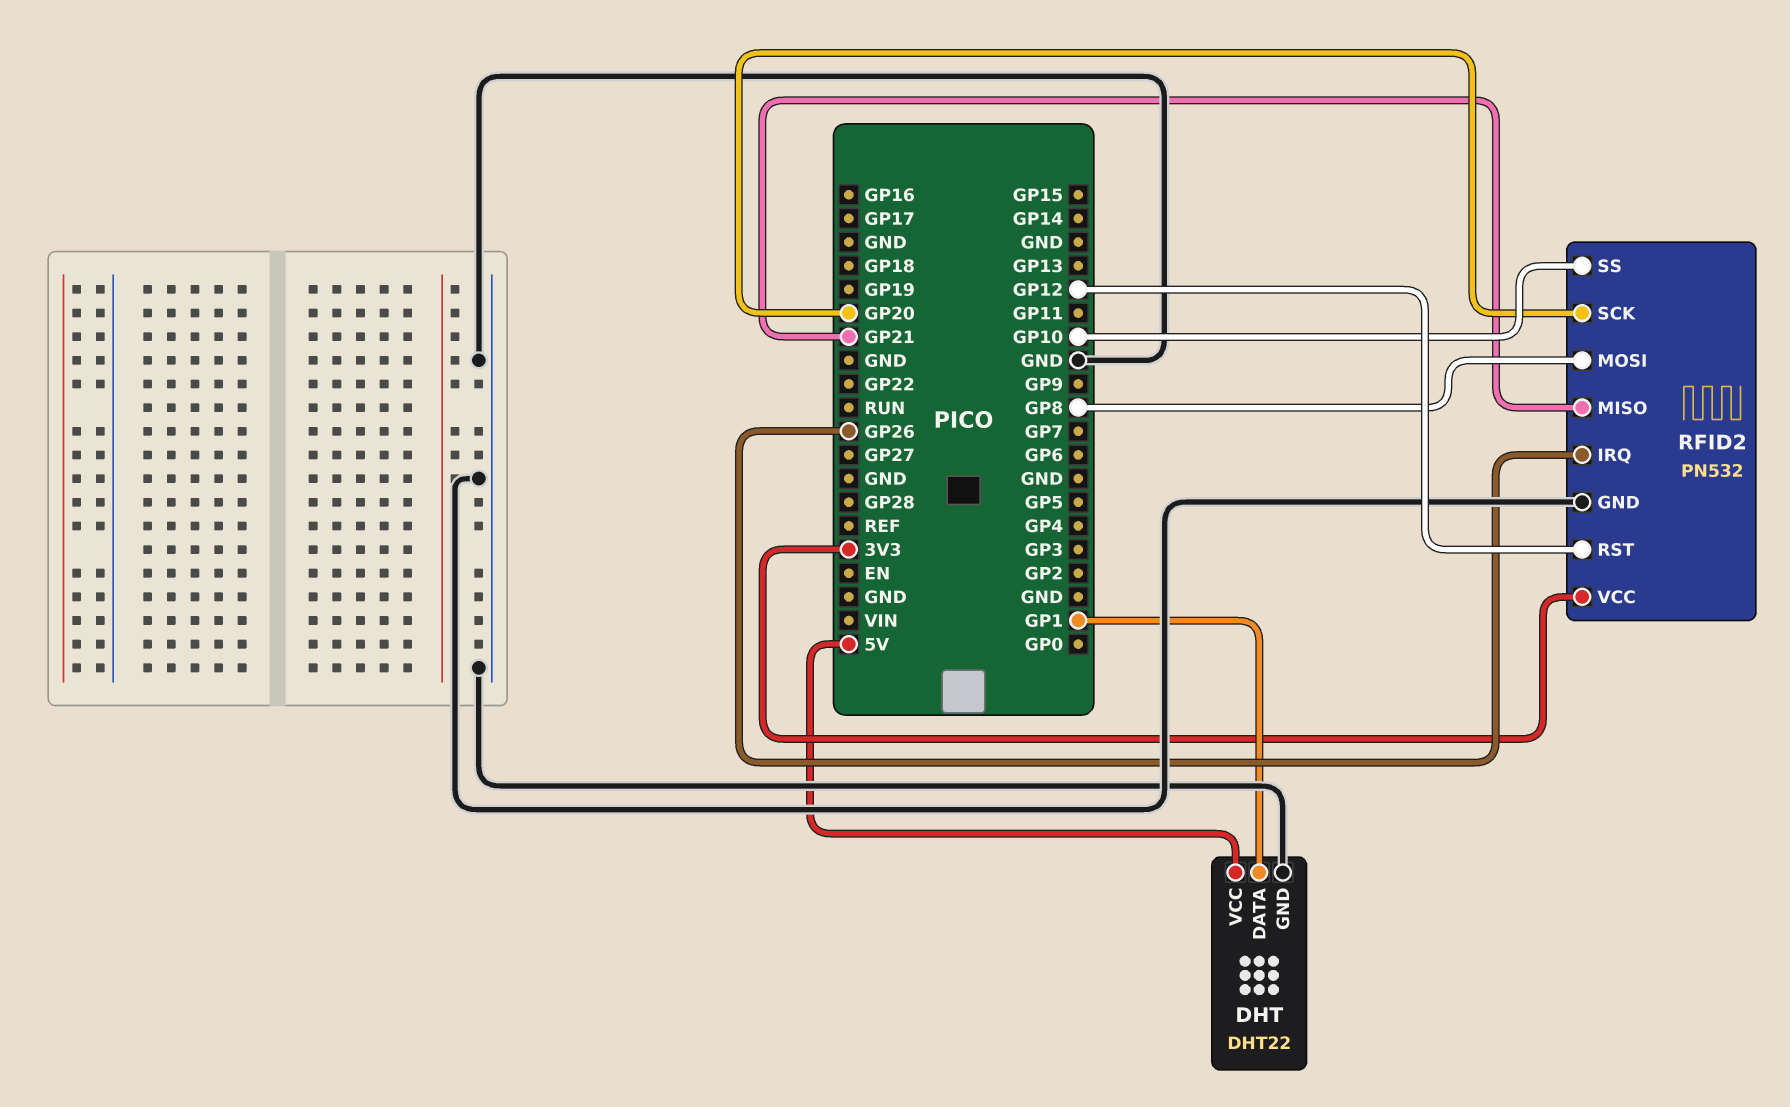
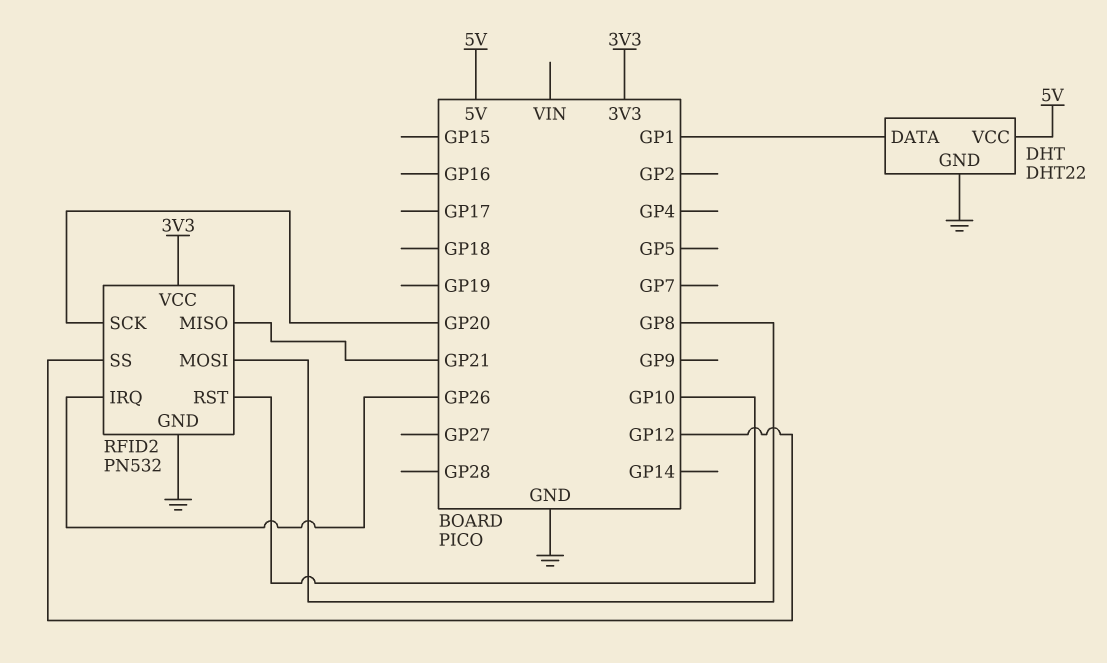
RFID2 pin RST: GP12 -> GP10
RFID2 pin SS: GP10 -> GP12

